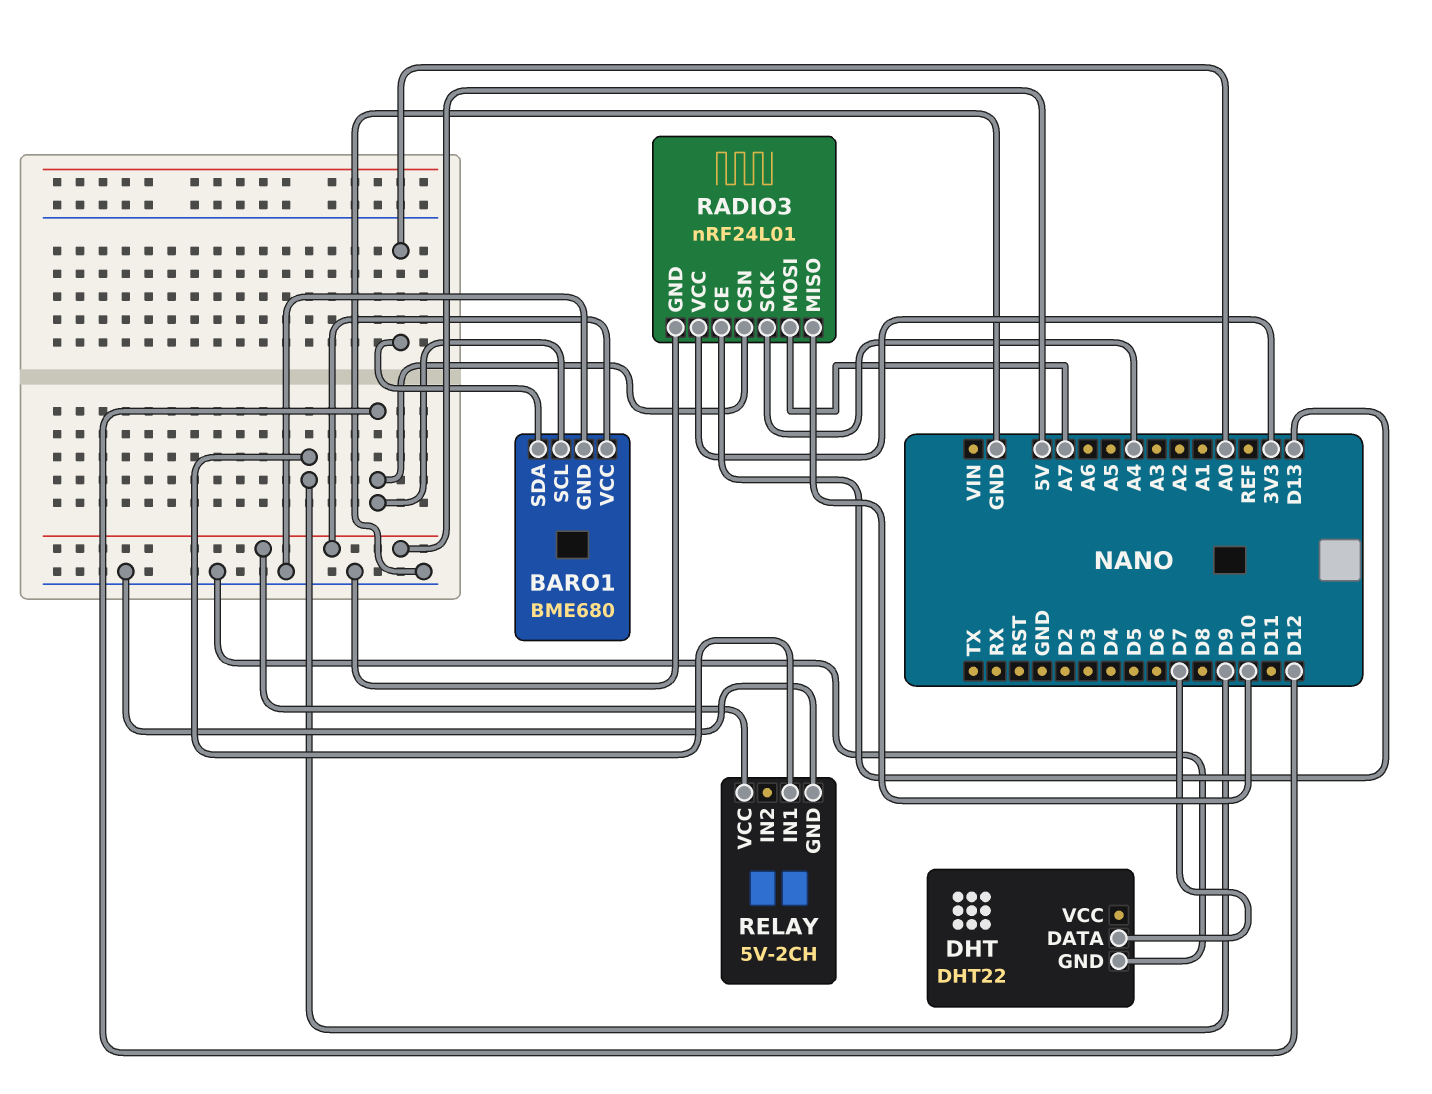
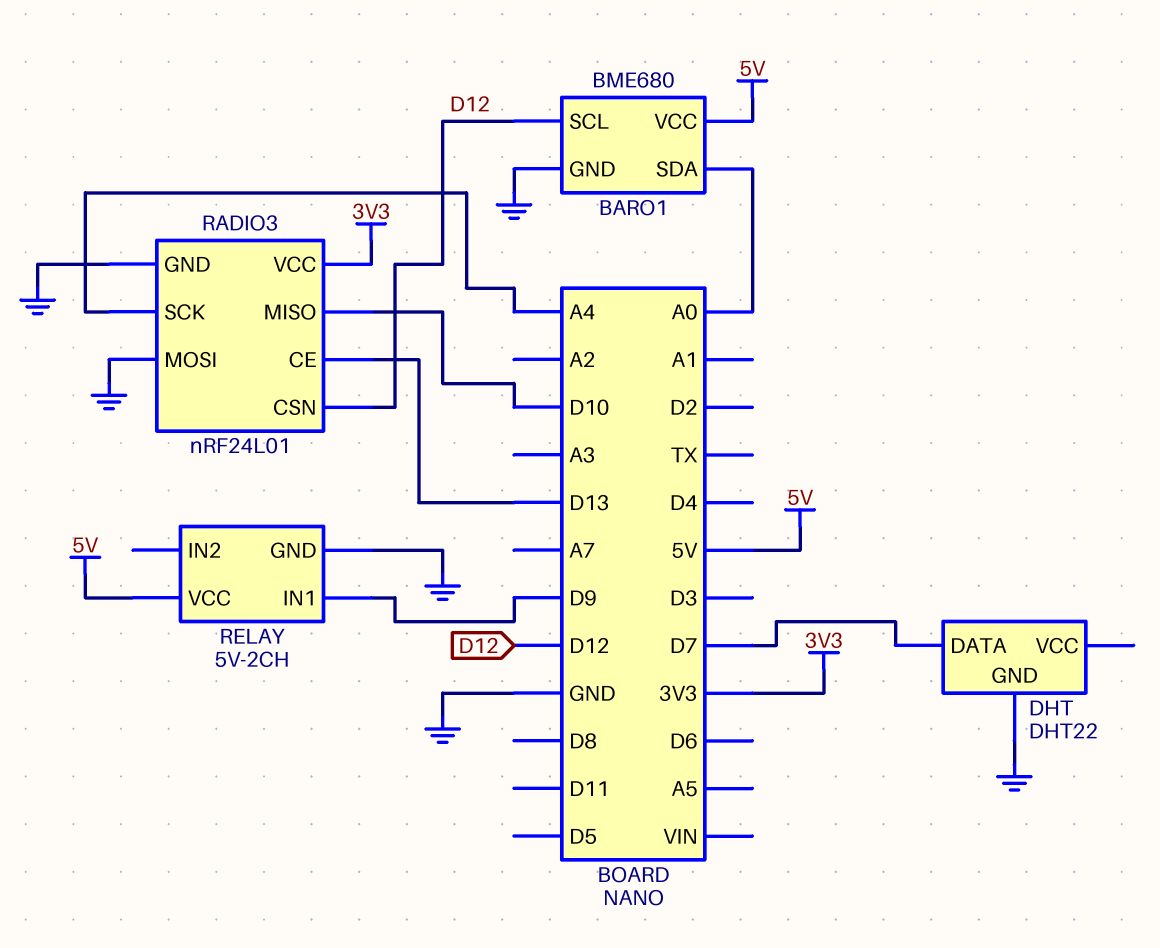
RADIO3 pin MOSI: A7 -> GND

